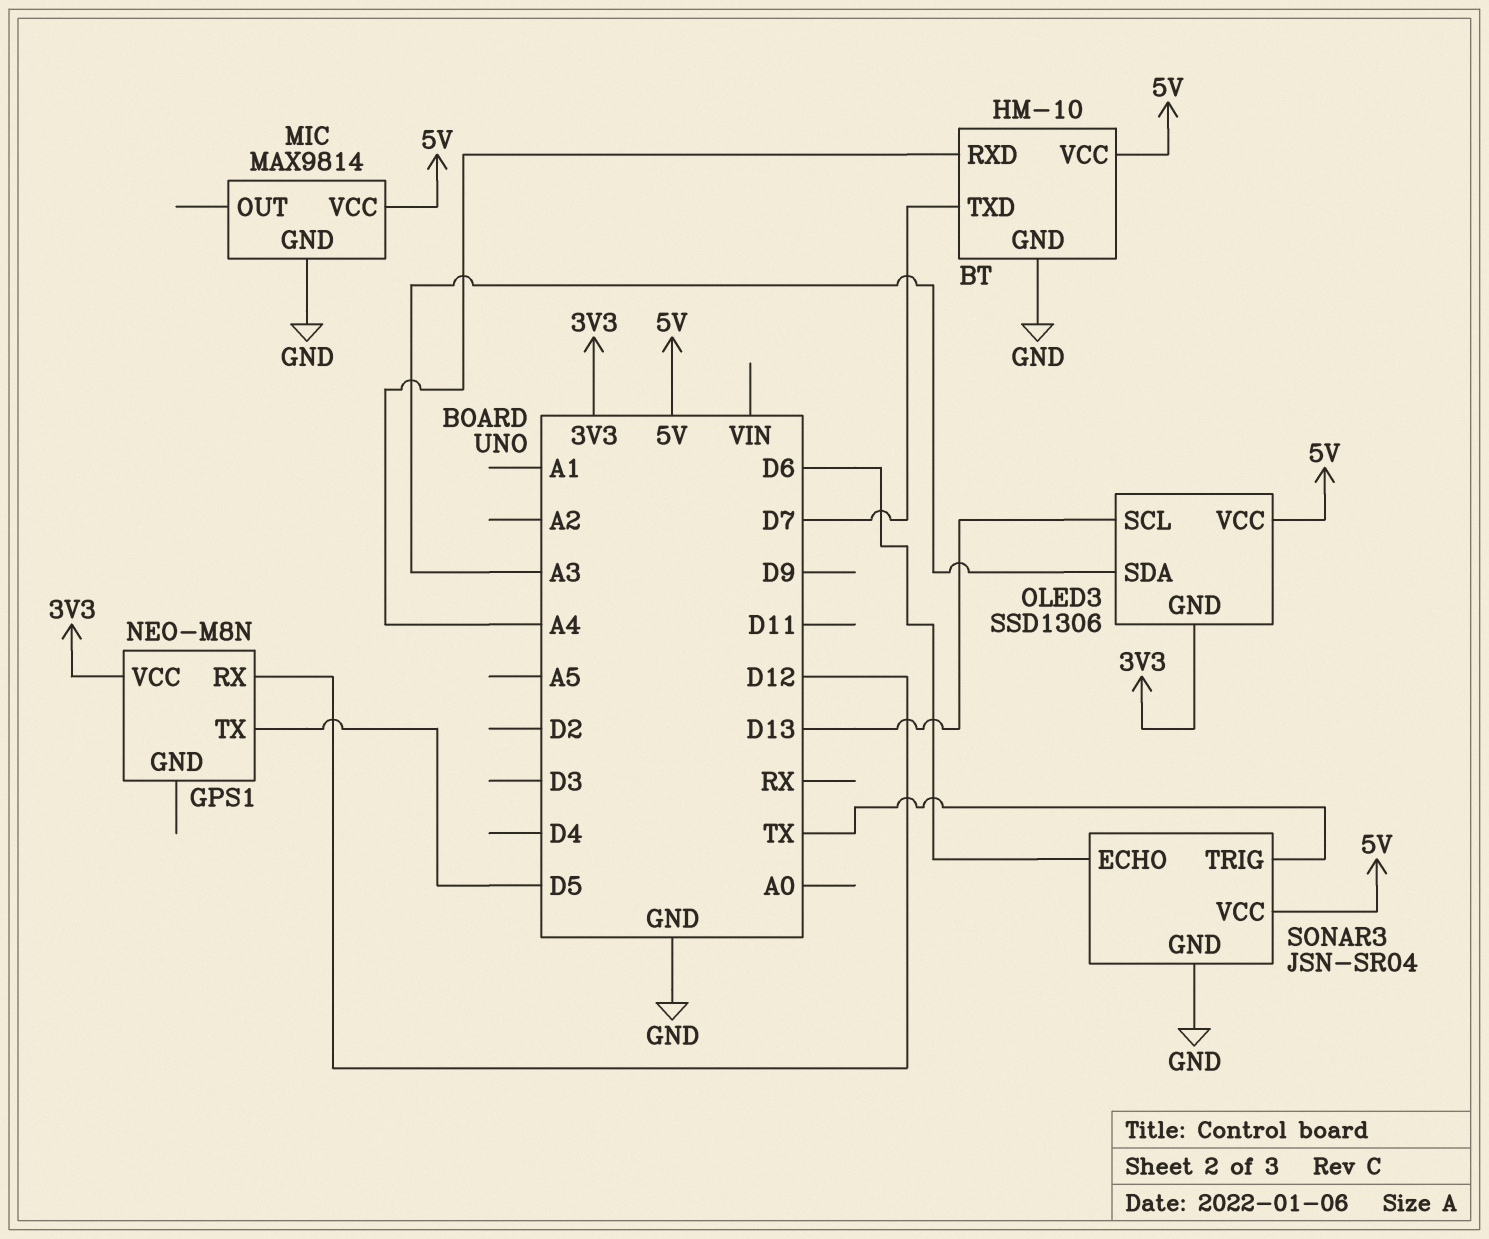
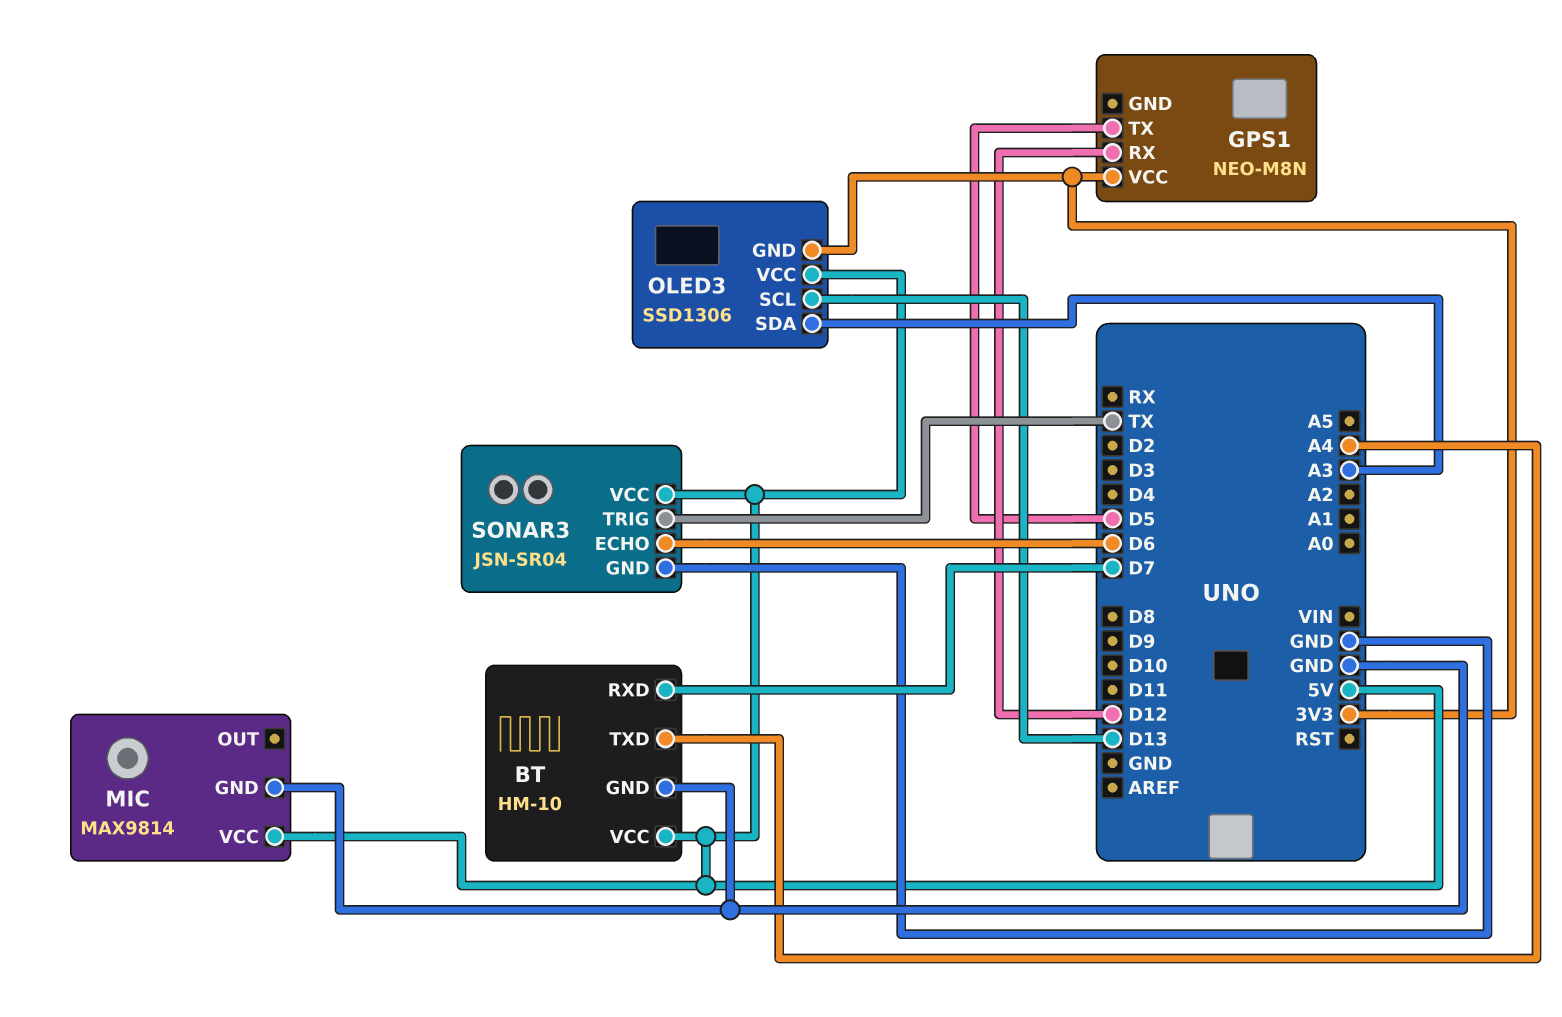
BT pin RXD: A4 -> D7
BT pin TXD: D7 -> A4

